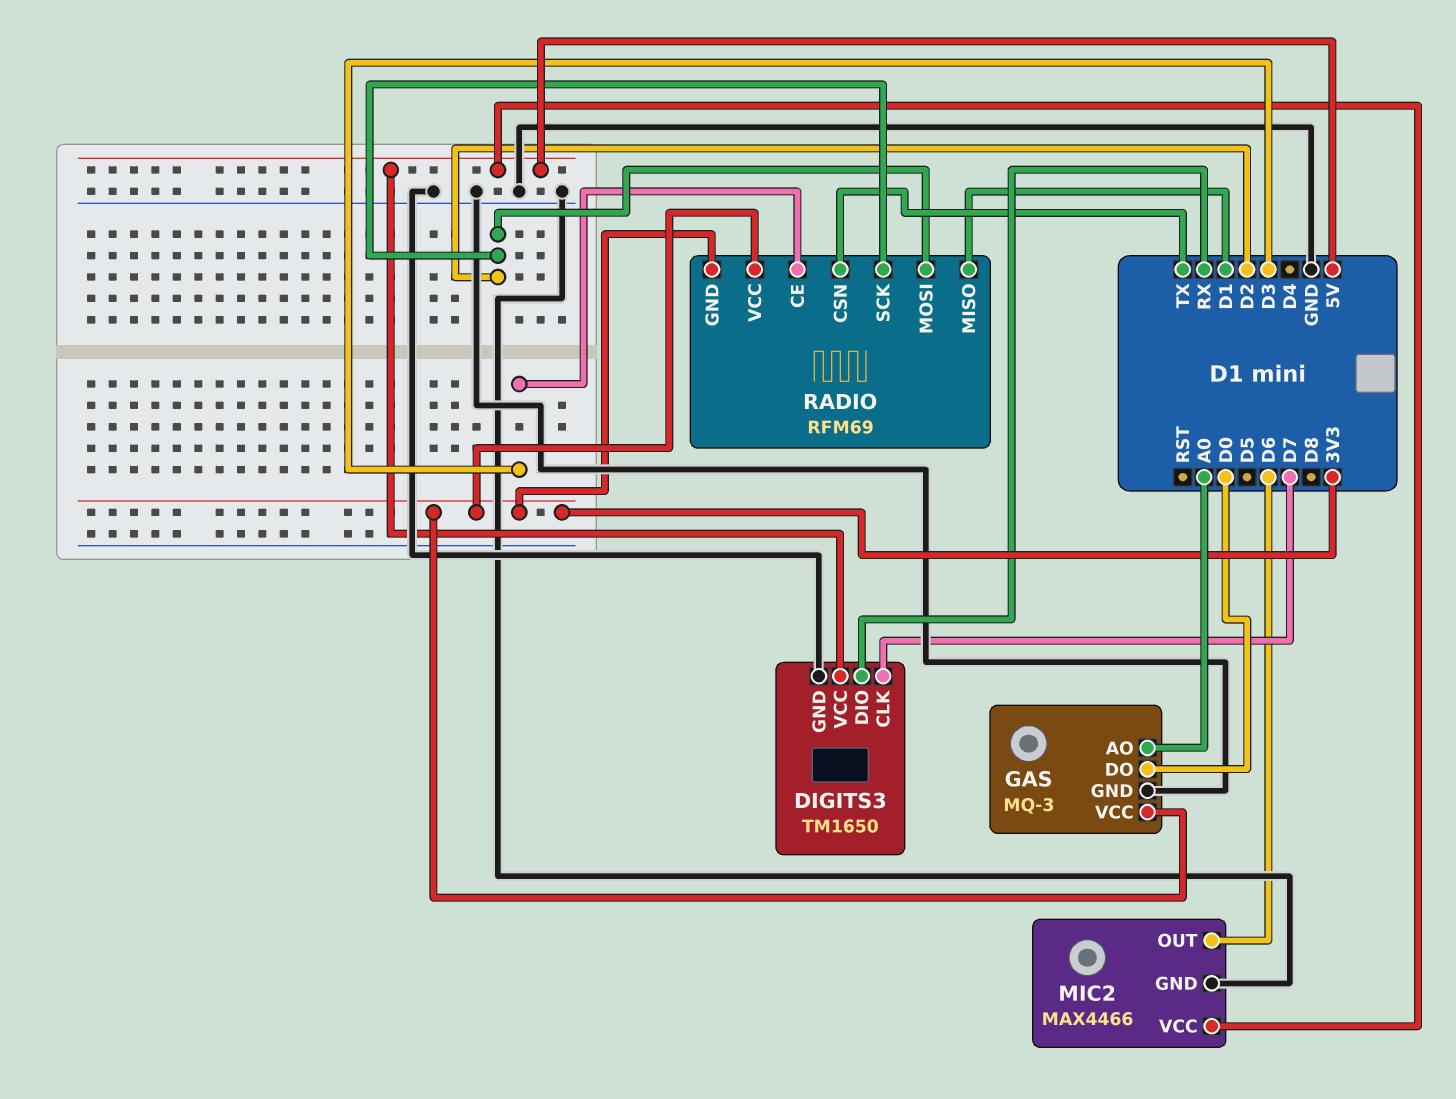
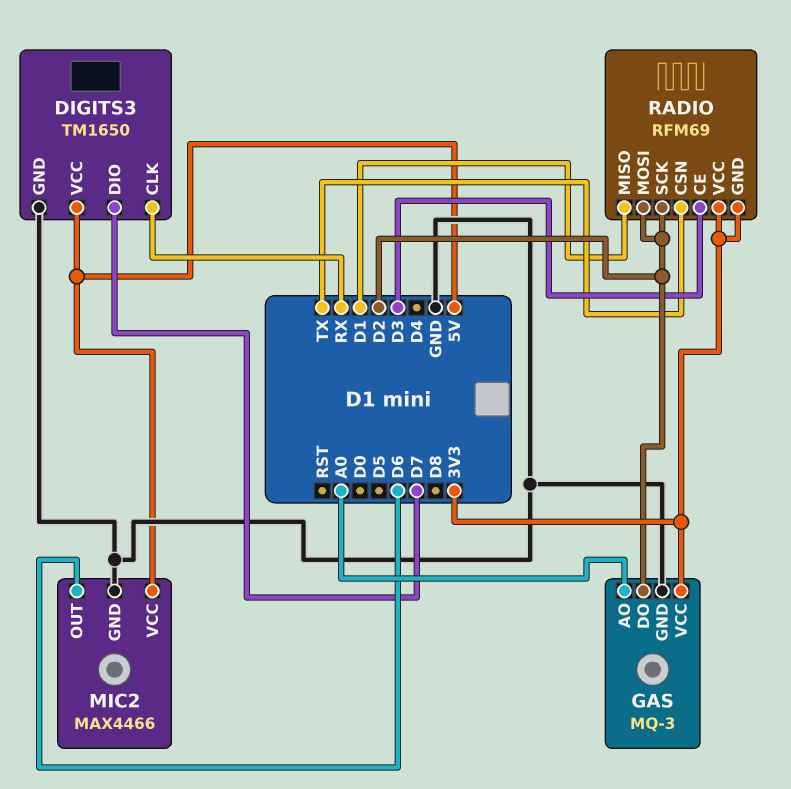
DIGITS3 pin CLK: D7 -> RX
DIGITS3 pin DIO: RX -> D7
GAS pin DO: D0 -> D2

